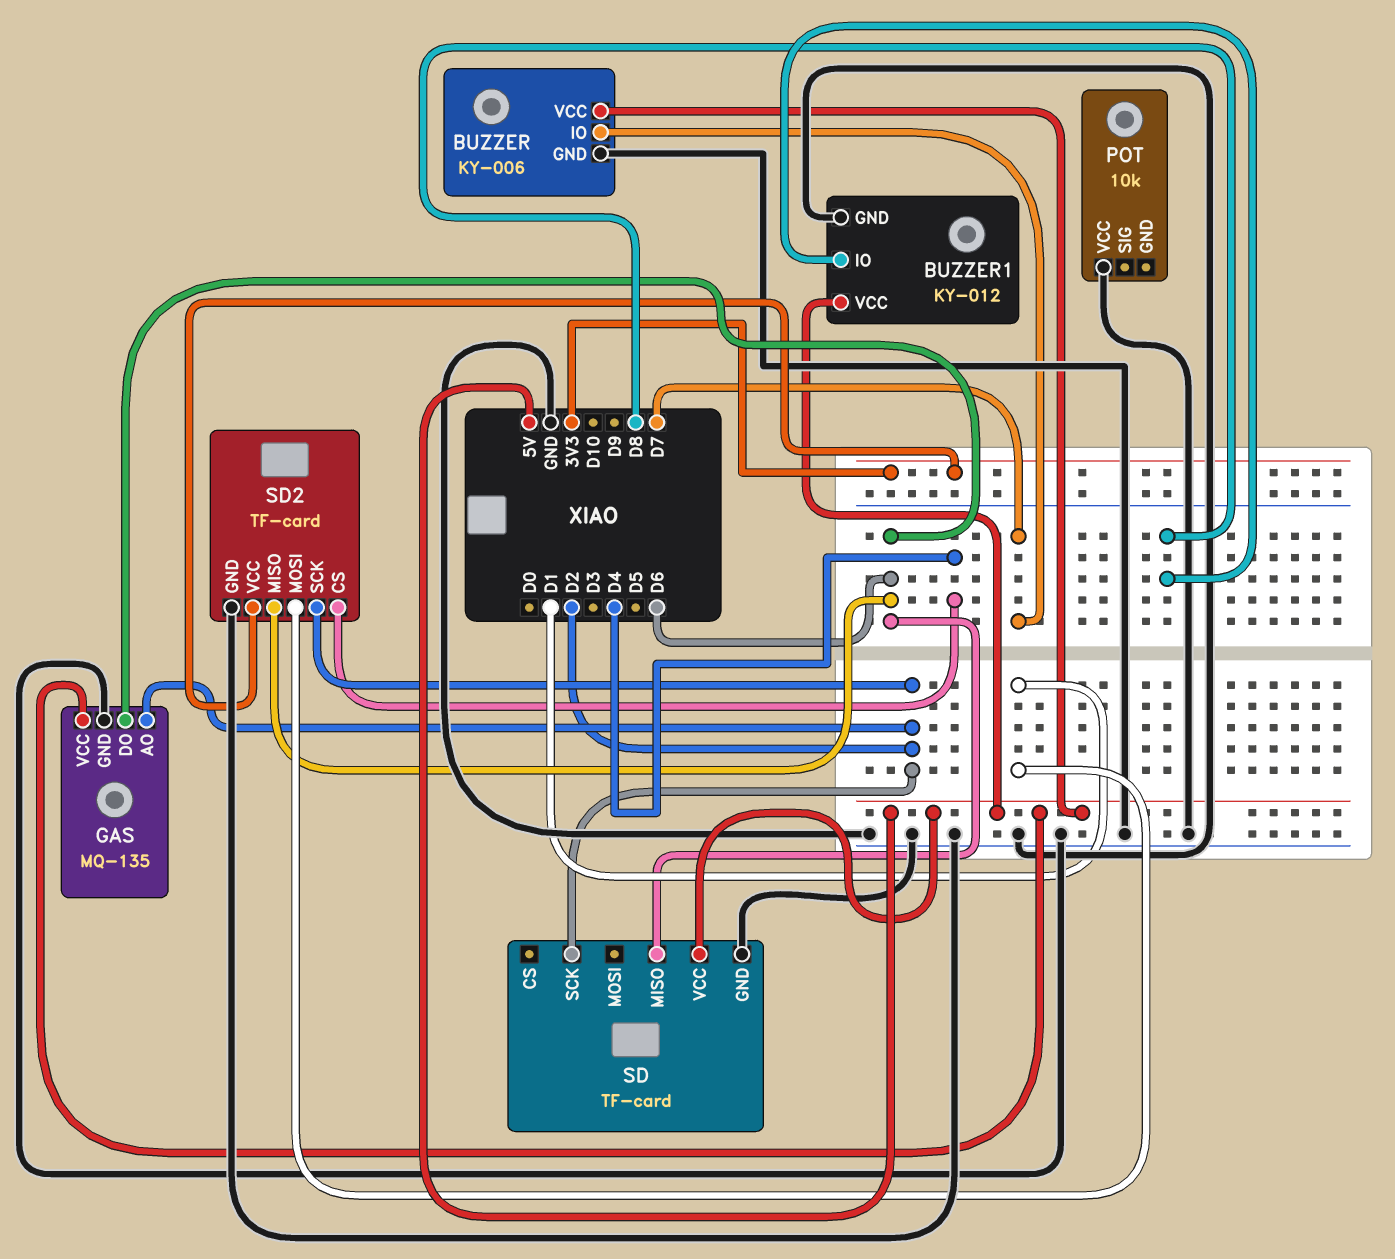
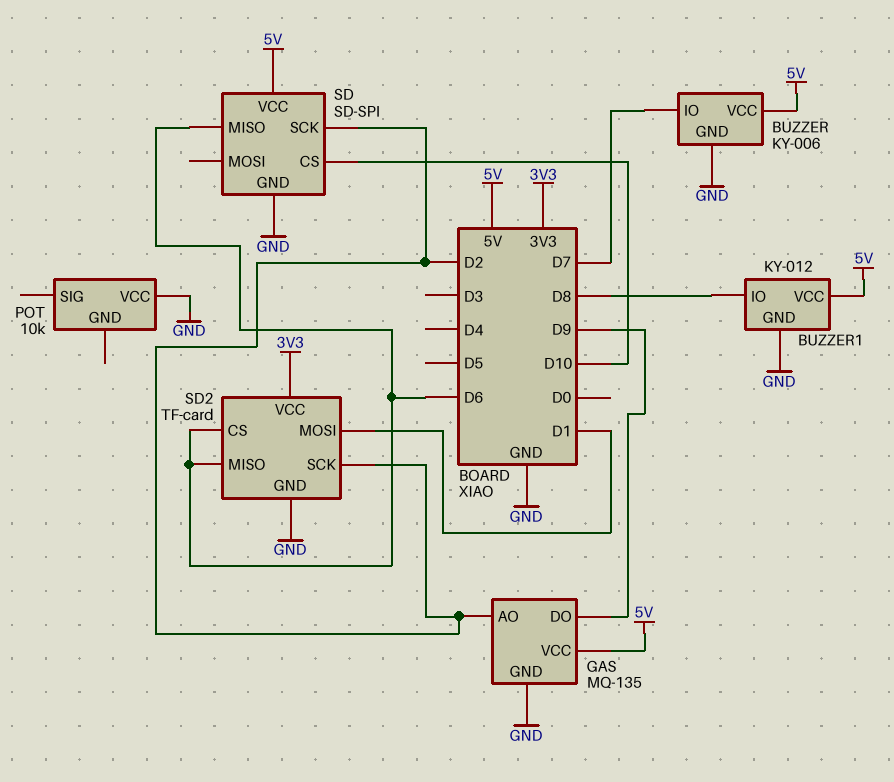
GAS pin DO: D6 -> D9
SD: TF-card -> SD-SPI
SD pin CS: none -> D10
SD2 pin CS: D4 -> D6

